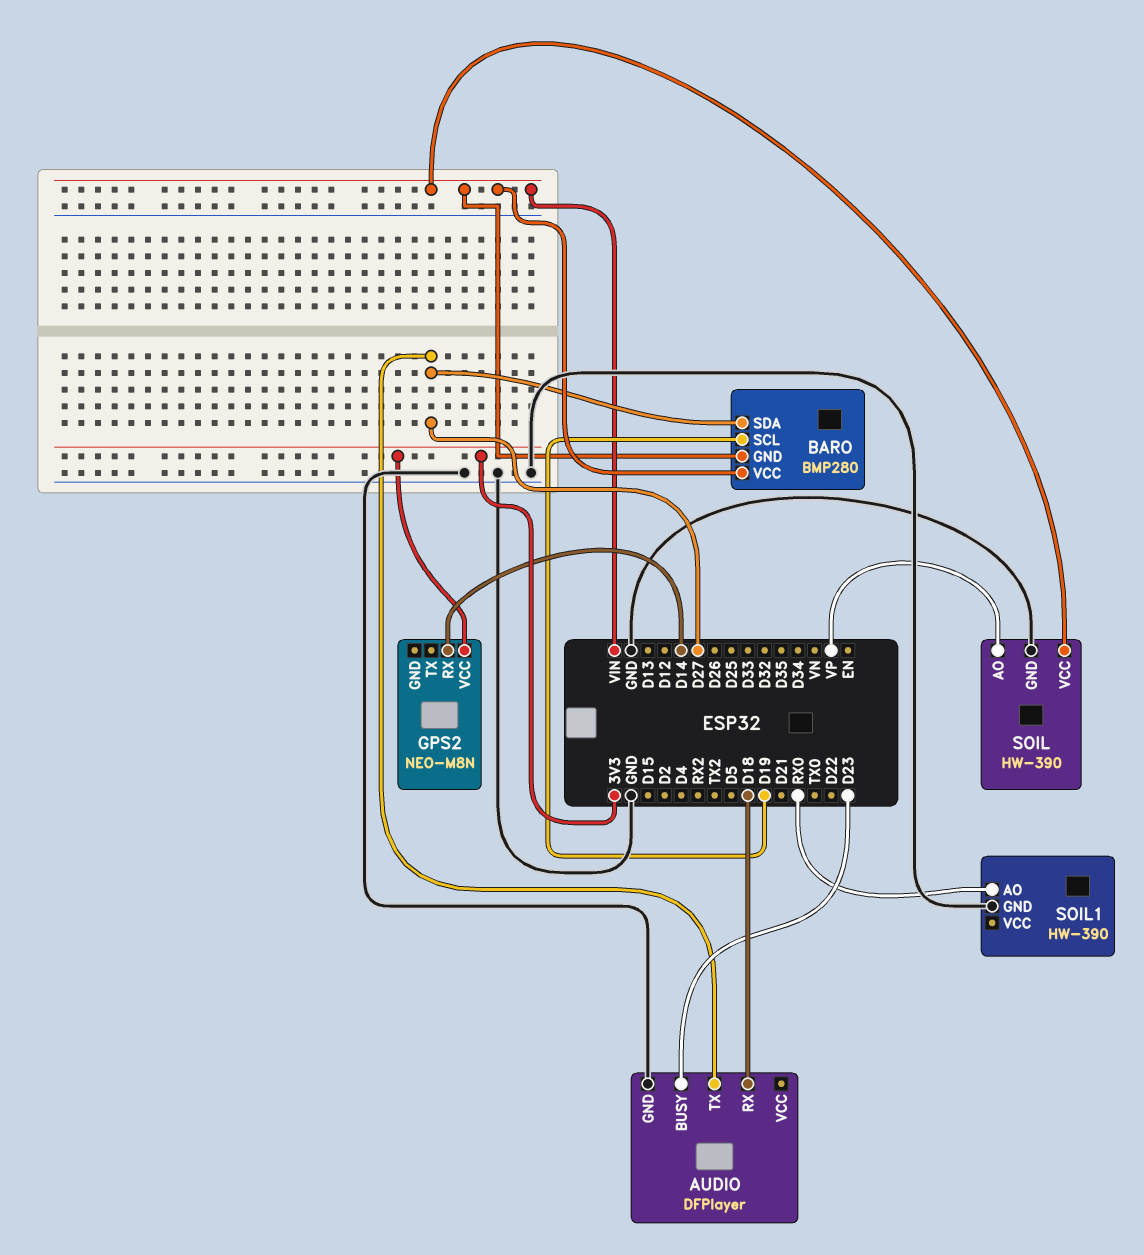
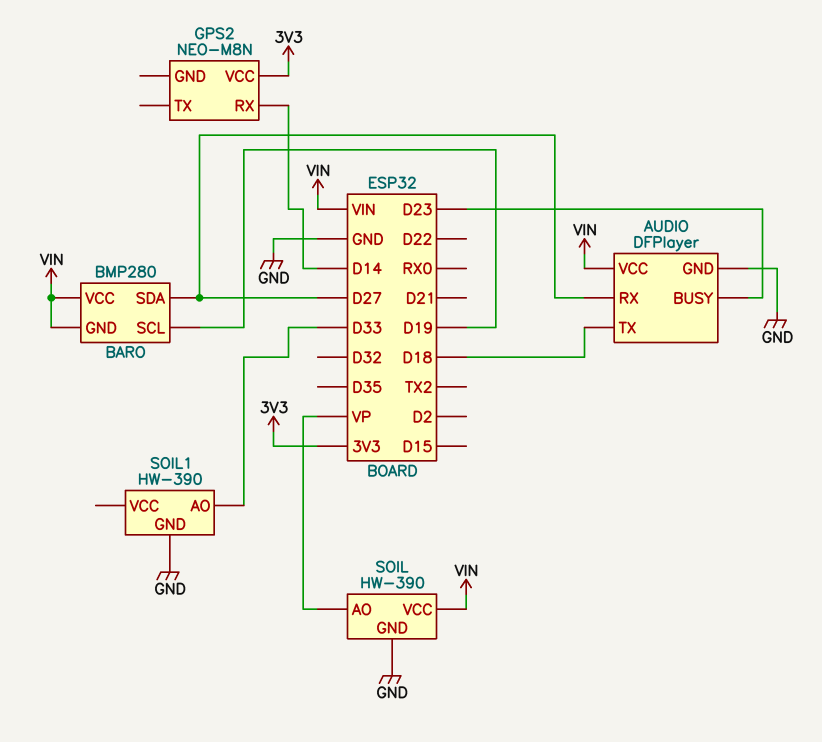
AUDIO pin RX: D18 -> D27
AUDIO pin TX: D27 -> D18
AUDIO pin VCC: none -> VIN
SOIL1 pin AO: RX0 -> D33

